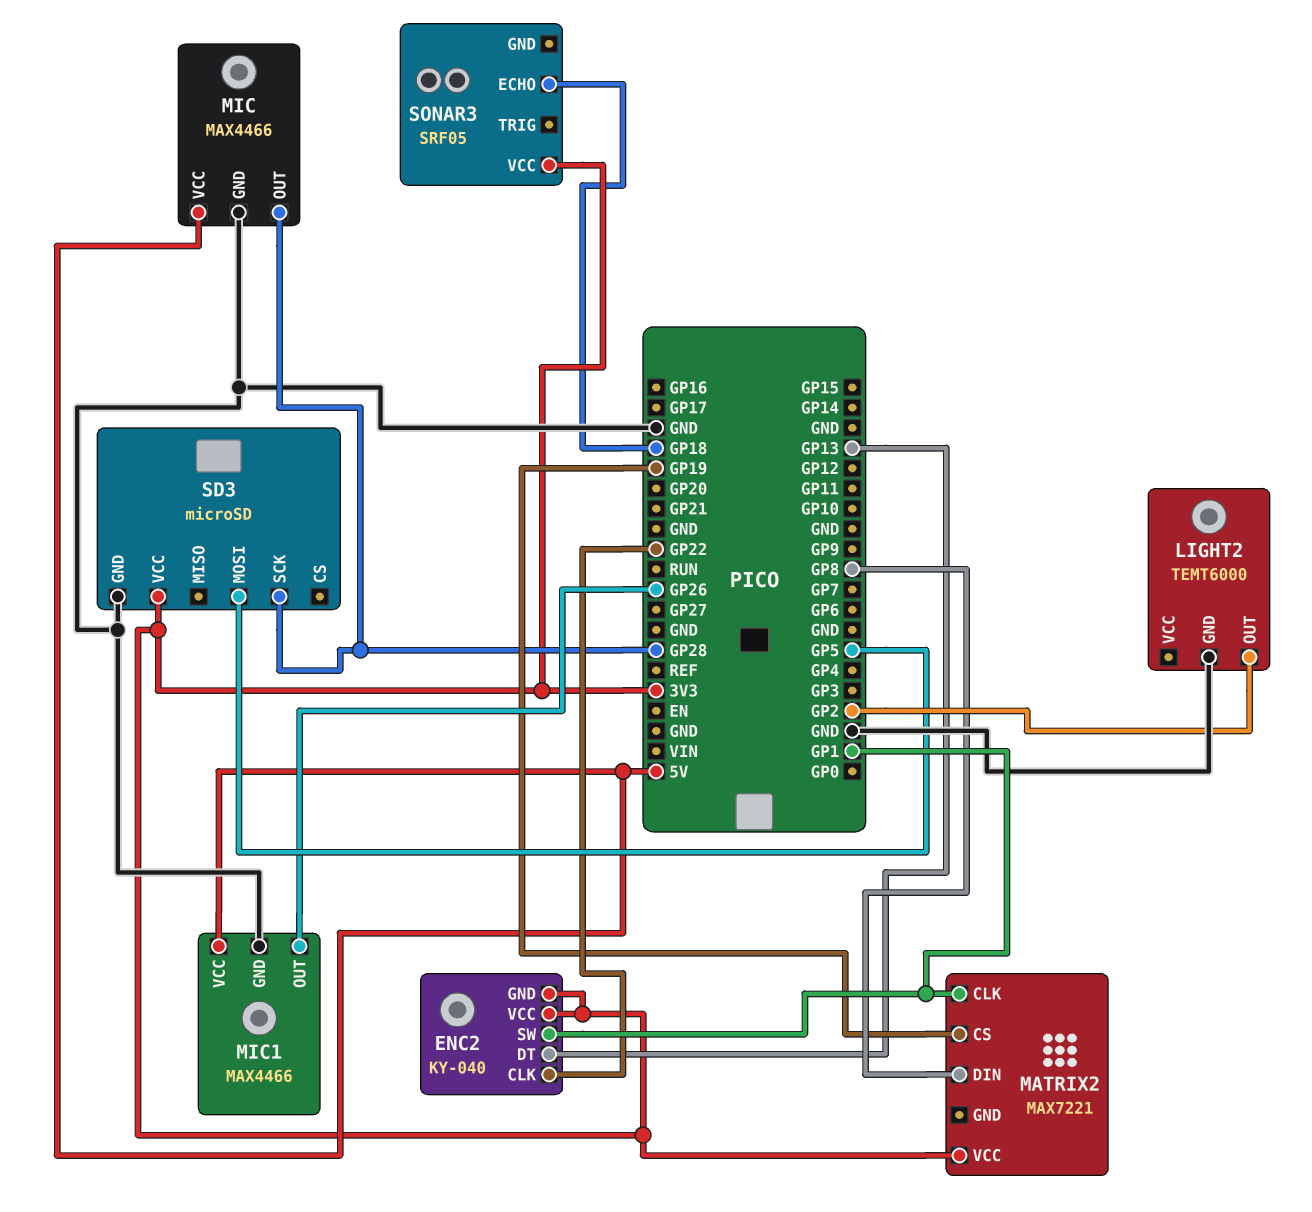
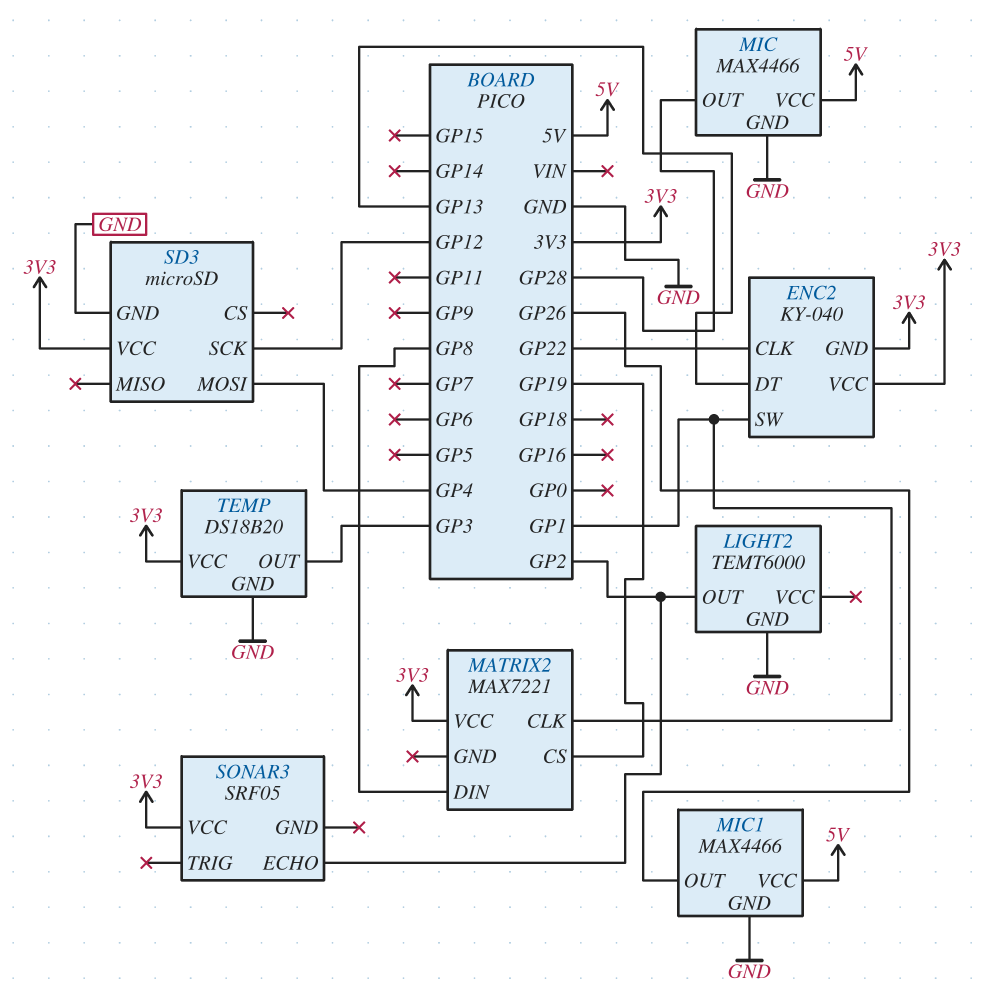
SD3 pin MOSI: GP5 -> GP4
SD3 pin SCK: GP28 -> GP12
SONAR3 pin ECHO: GP18 -> GP2
TEMP: none -> DS18B20
TEMP pin GND: none -> GND
TEMP pin OUT: none -> GP3
TEMP pin VCC: none -> 3V3

